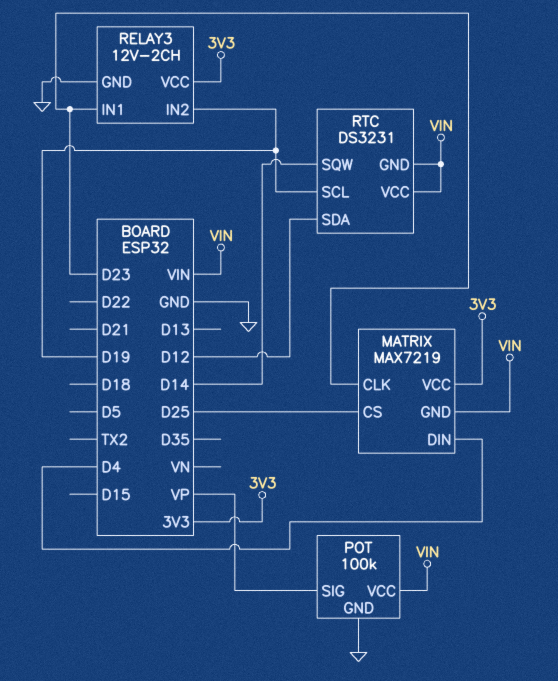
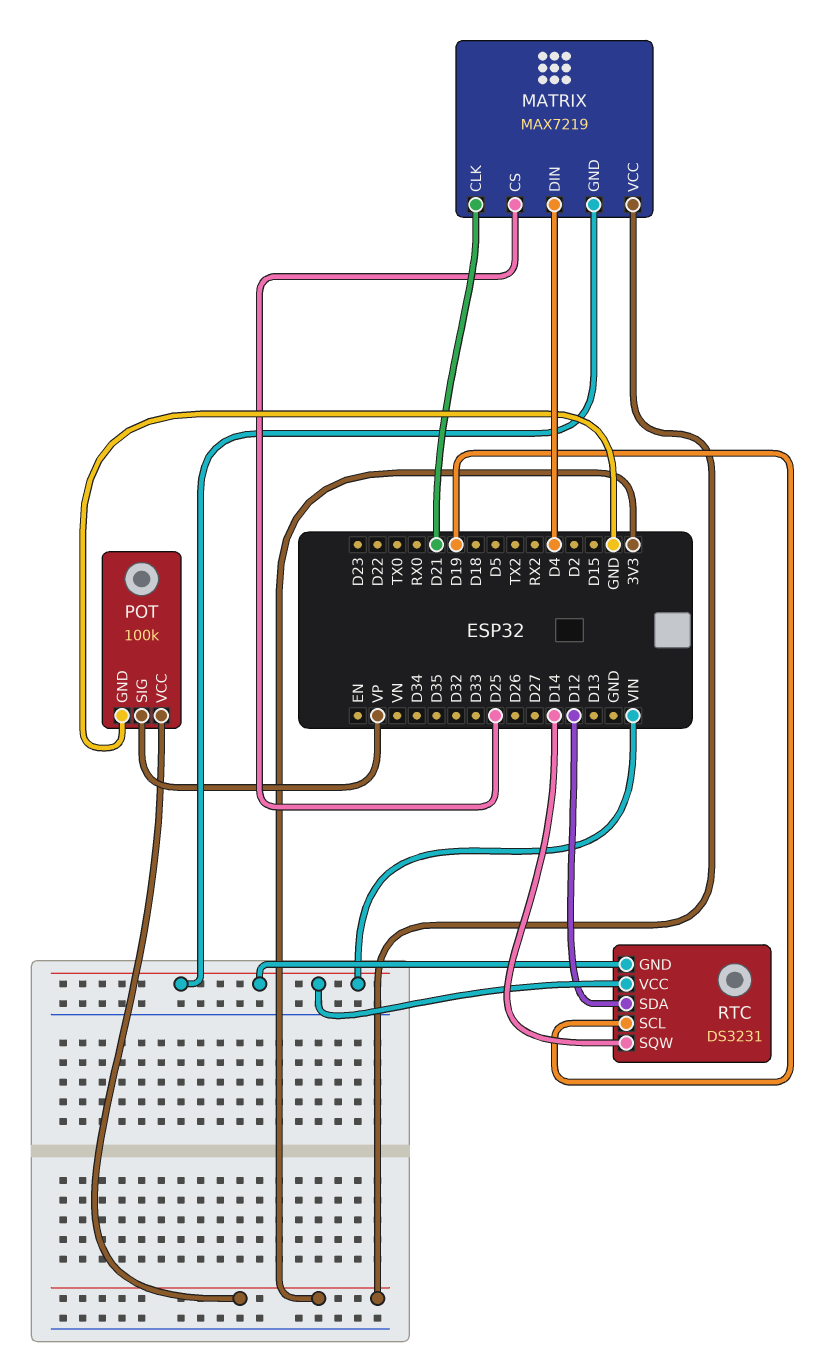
MATRIX pin CLK: D23 -> D21
POT pin VCC: VIN -> 3V3
RELAY3: 12V-2CH -> none
RELAY3 pin GND: GND -> none
RELAY3 pin IN1: D23 -> none
RELAY3 pin IN2: D19 -> none
RELAY3 pin VCC: 3V3 -> none

